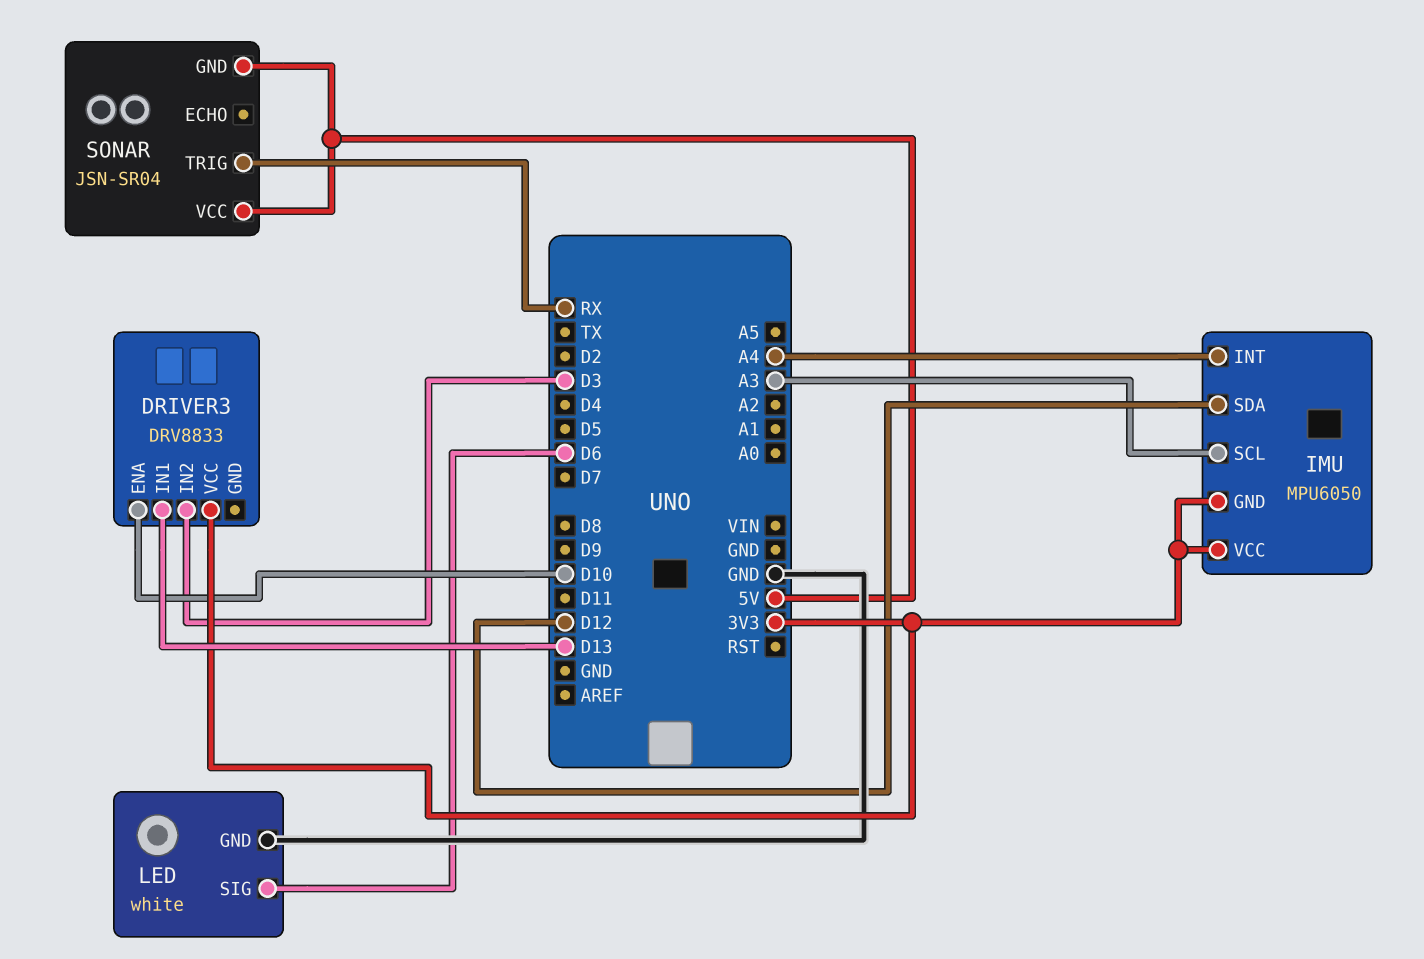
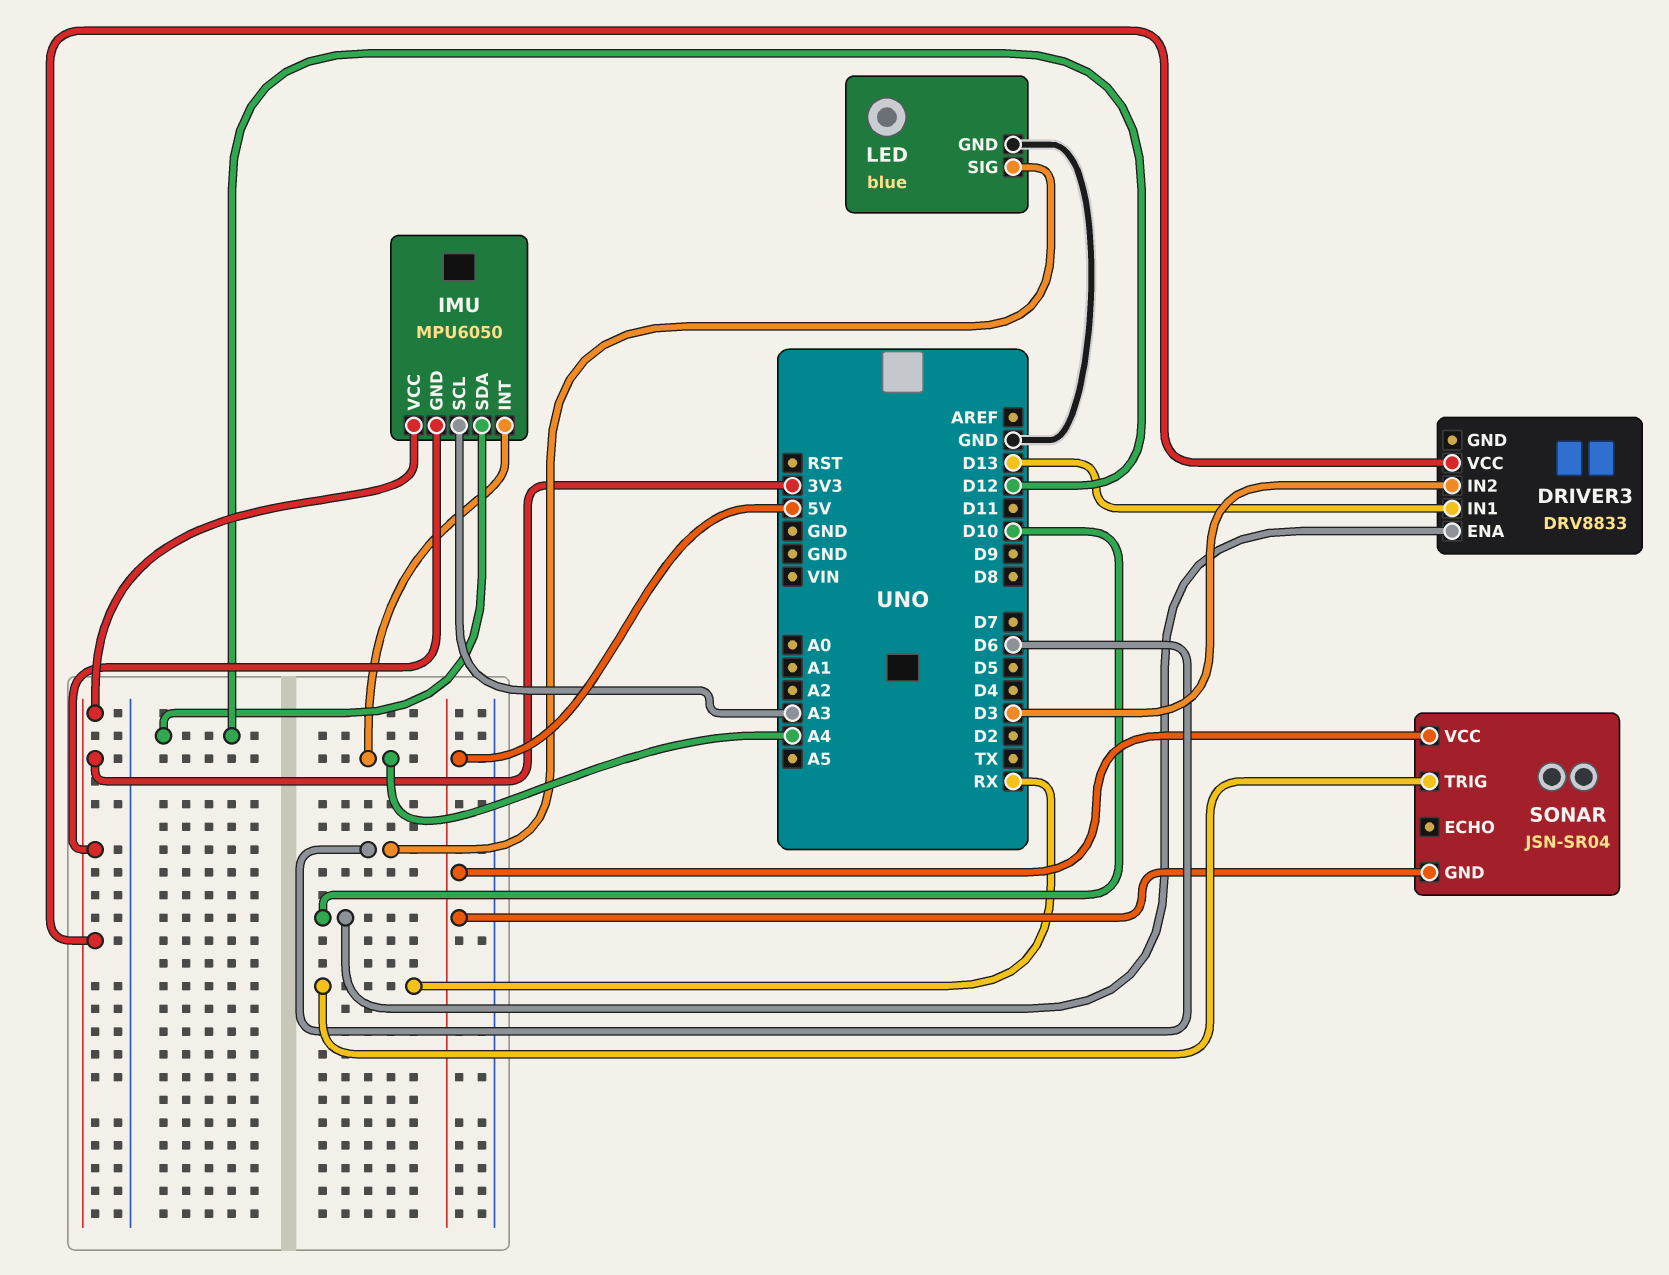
LED: white -> blue

